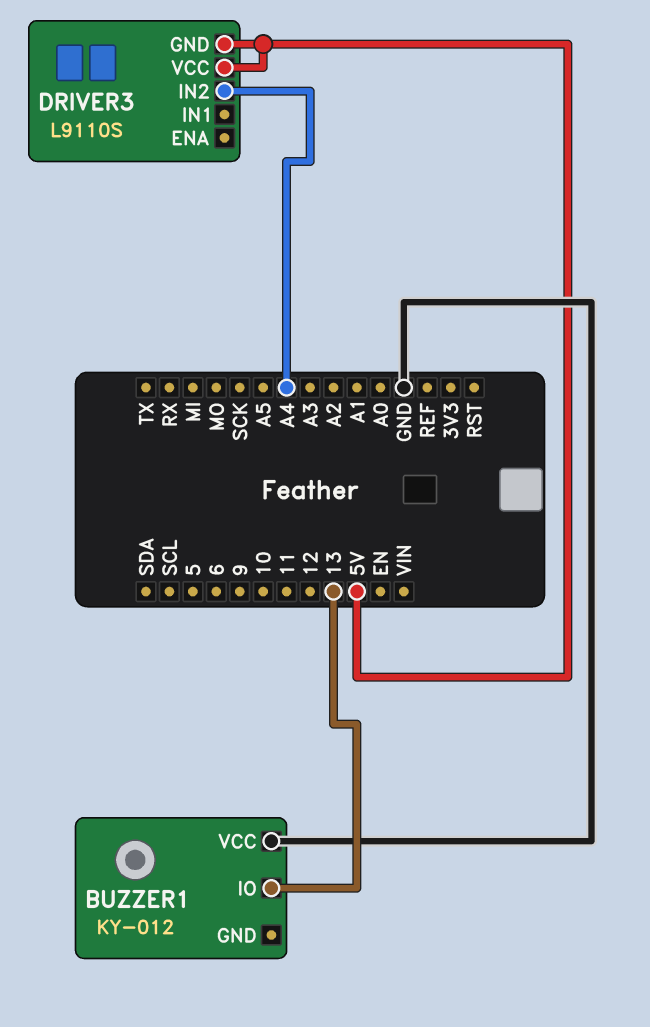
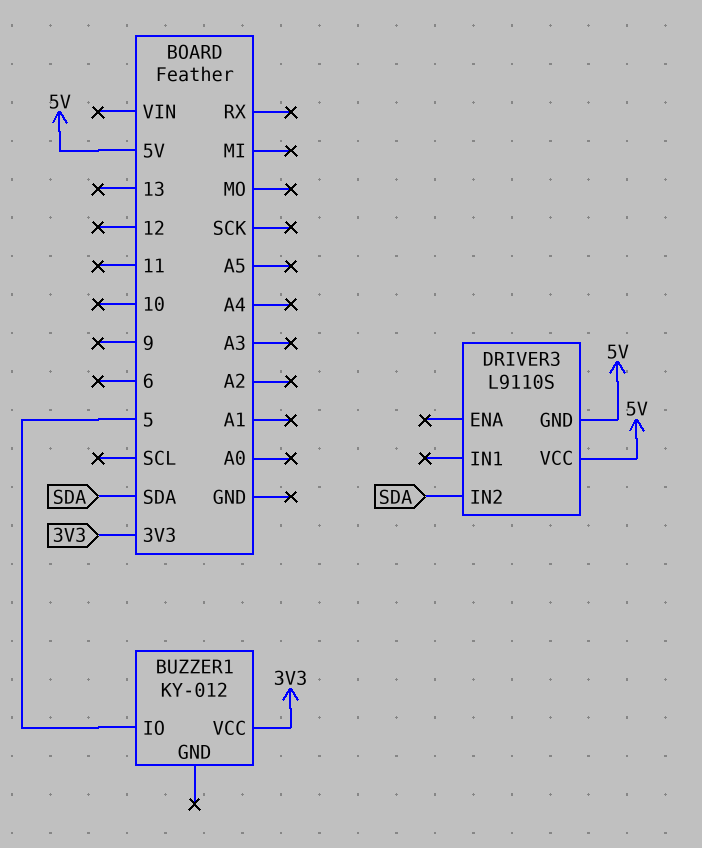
BUZZER1 pin IO: 13 -> 5
BUZZER1 pin VCC: GND -> 3V3
DRIVER3 pin IN2: A4 -> SDA

